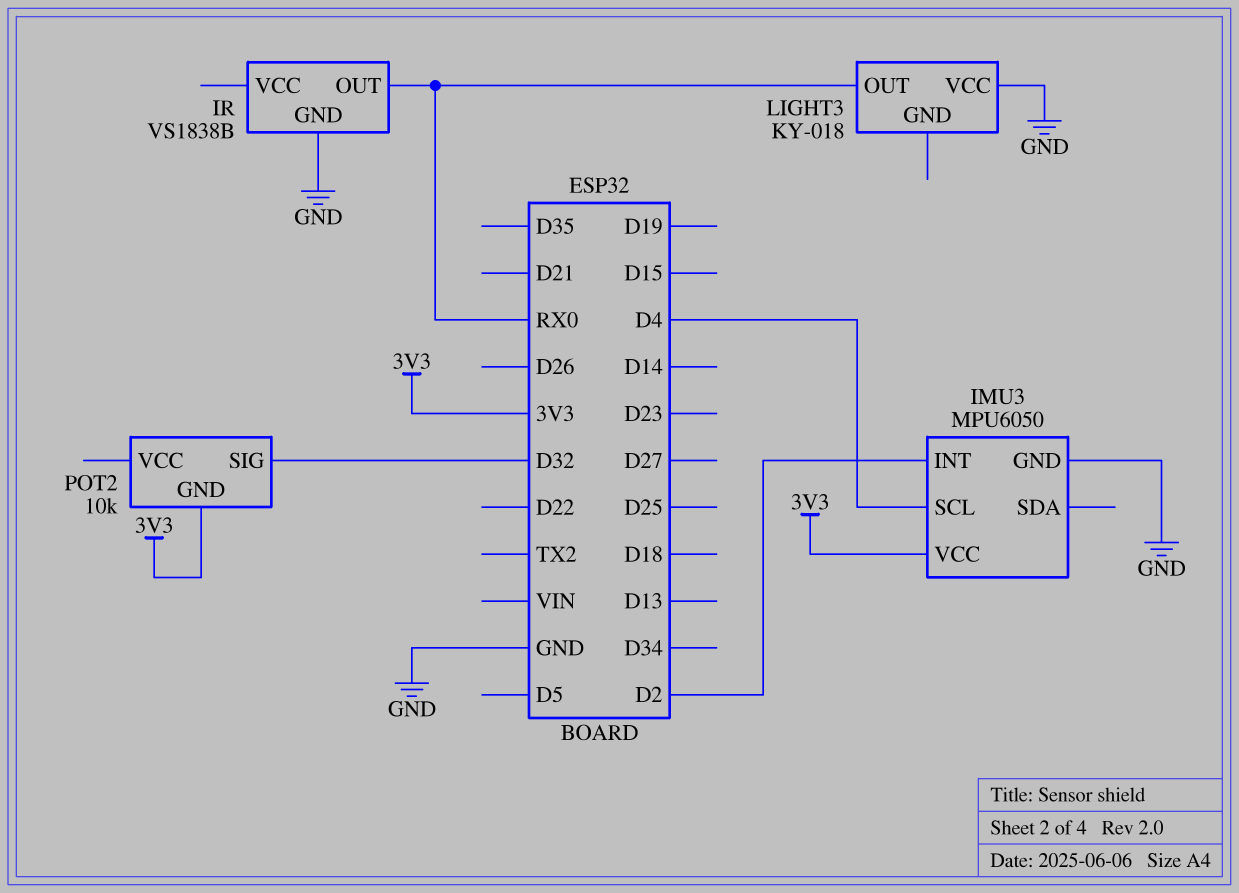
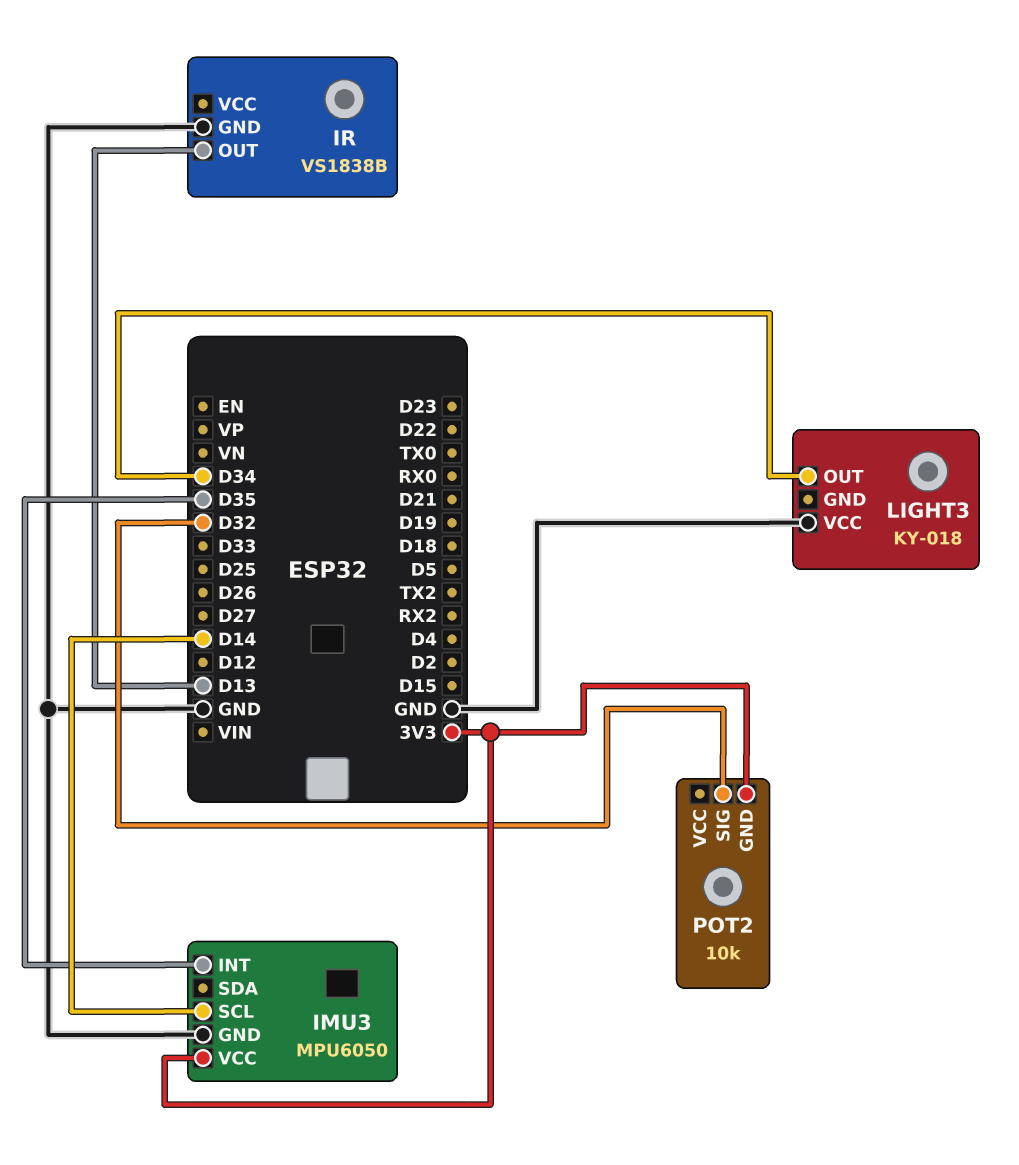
IMU3 pin INT: D2 -> D35
IMU3 pin SCL: D4 -> D14
IR pin OUT: RX0 -> D13
LIGHT3 pin OUT: RX0 -> D34

